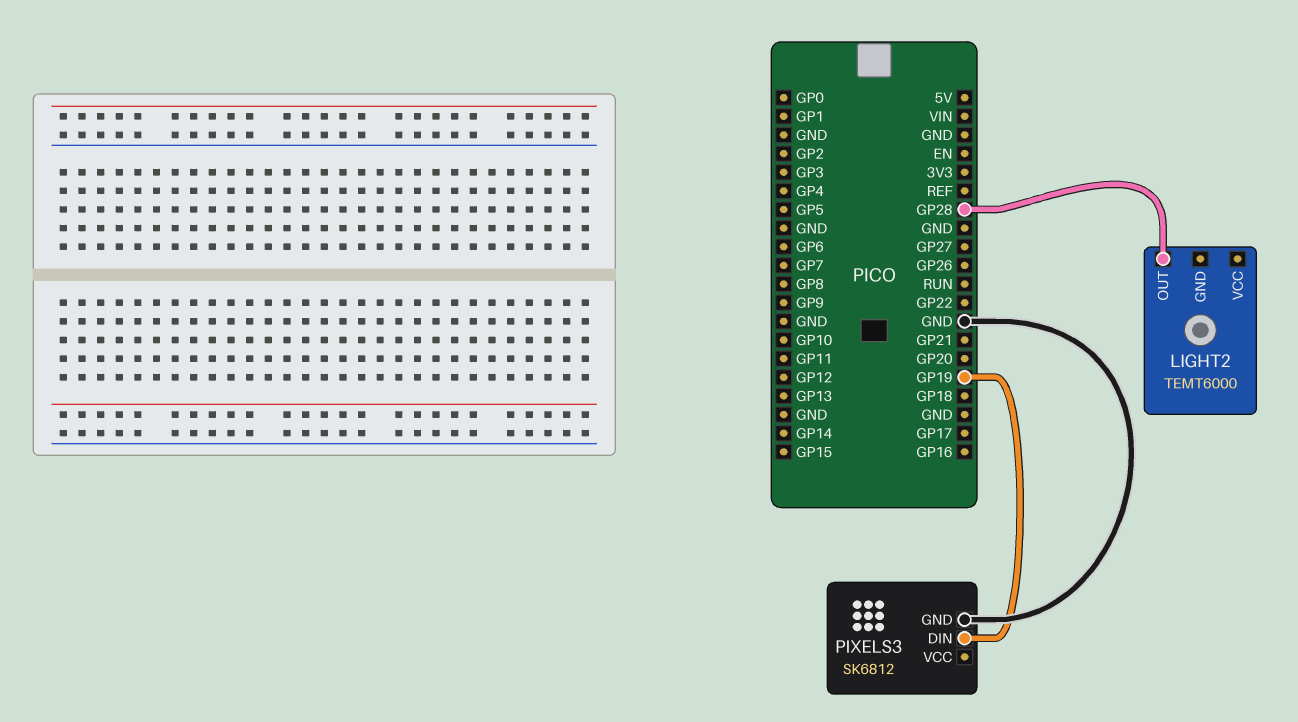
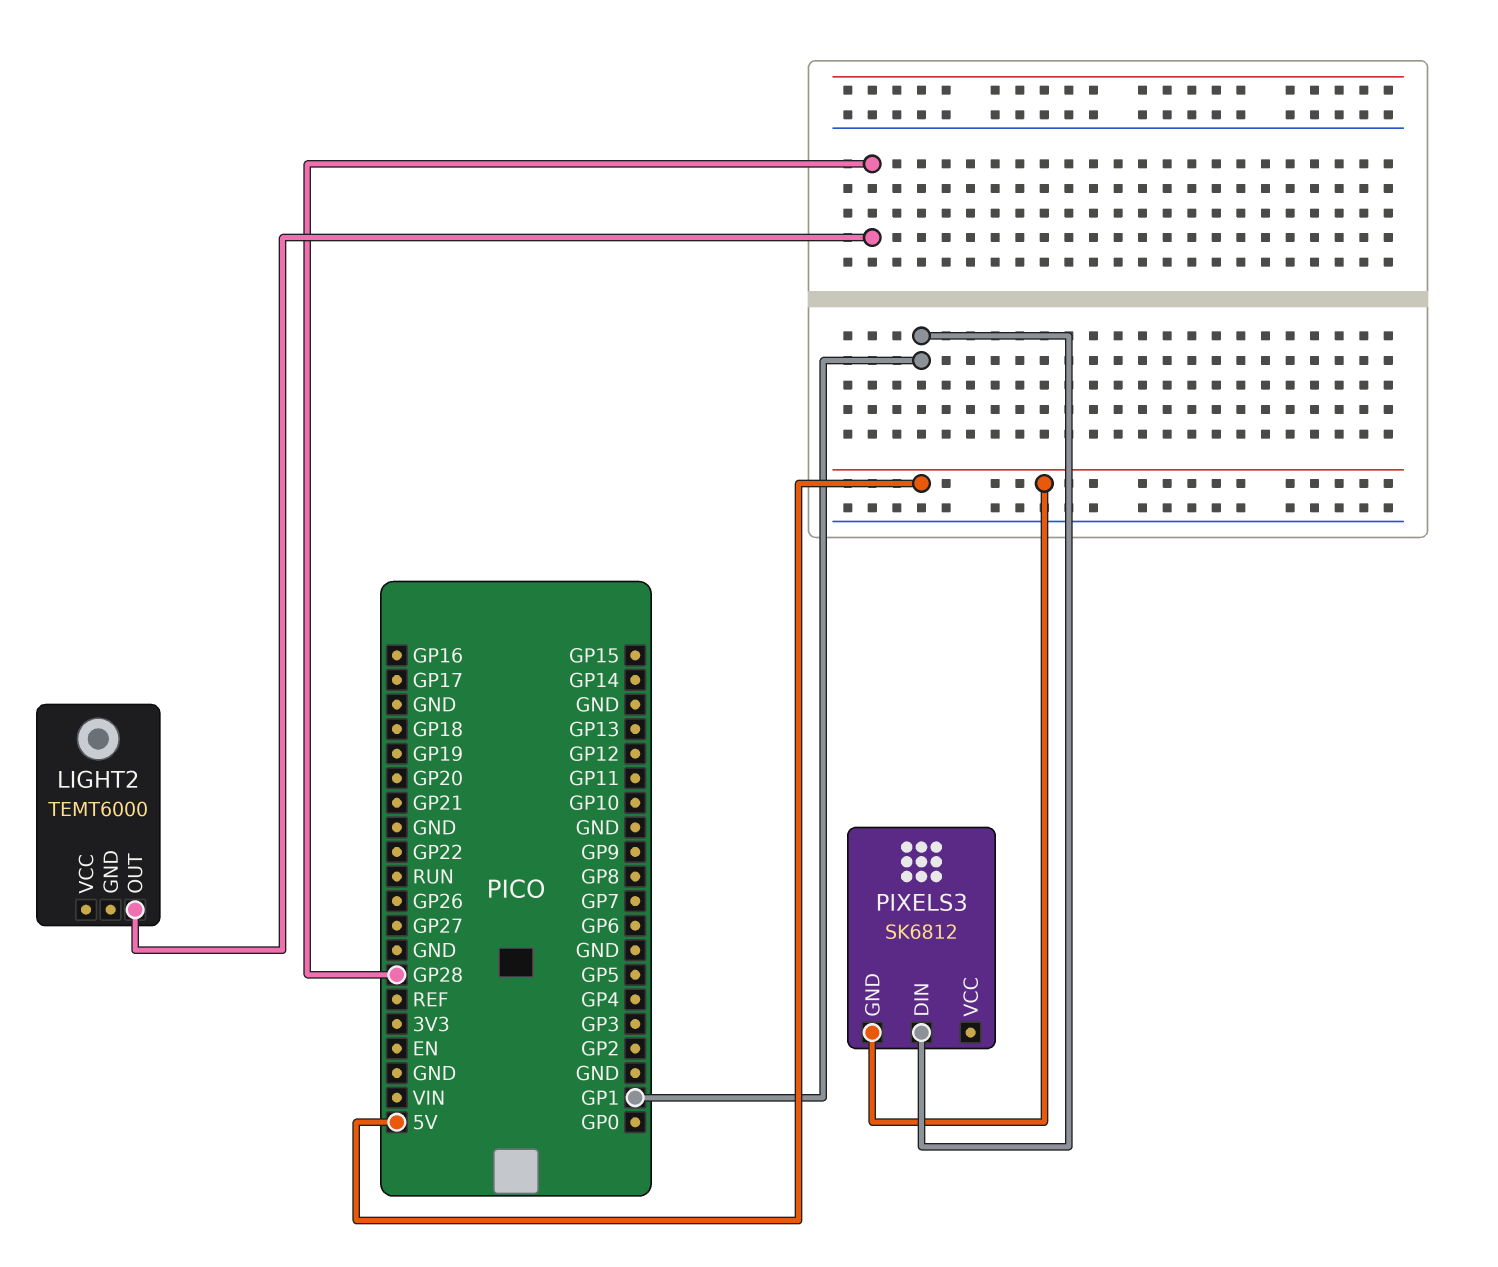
PIXELS3 pin DIN: GP19 -> GP1
PIXELS3 pin GND: GND -> 5V

